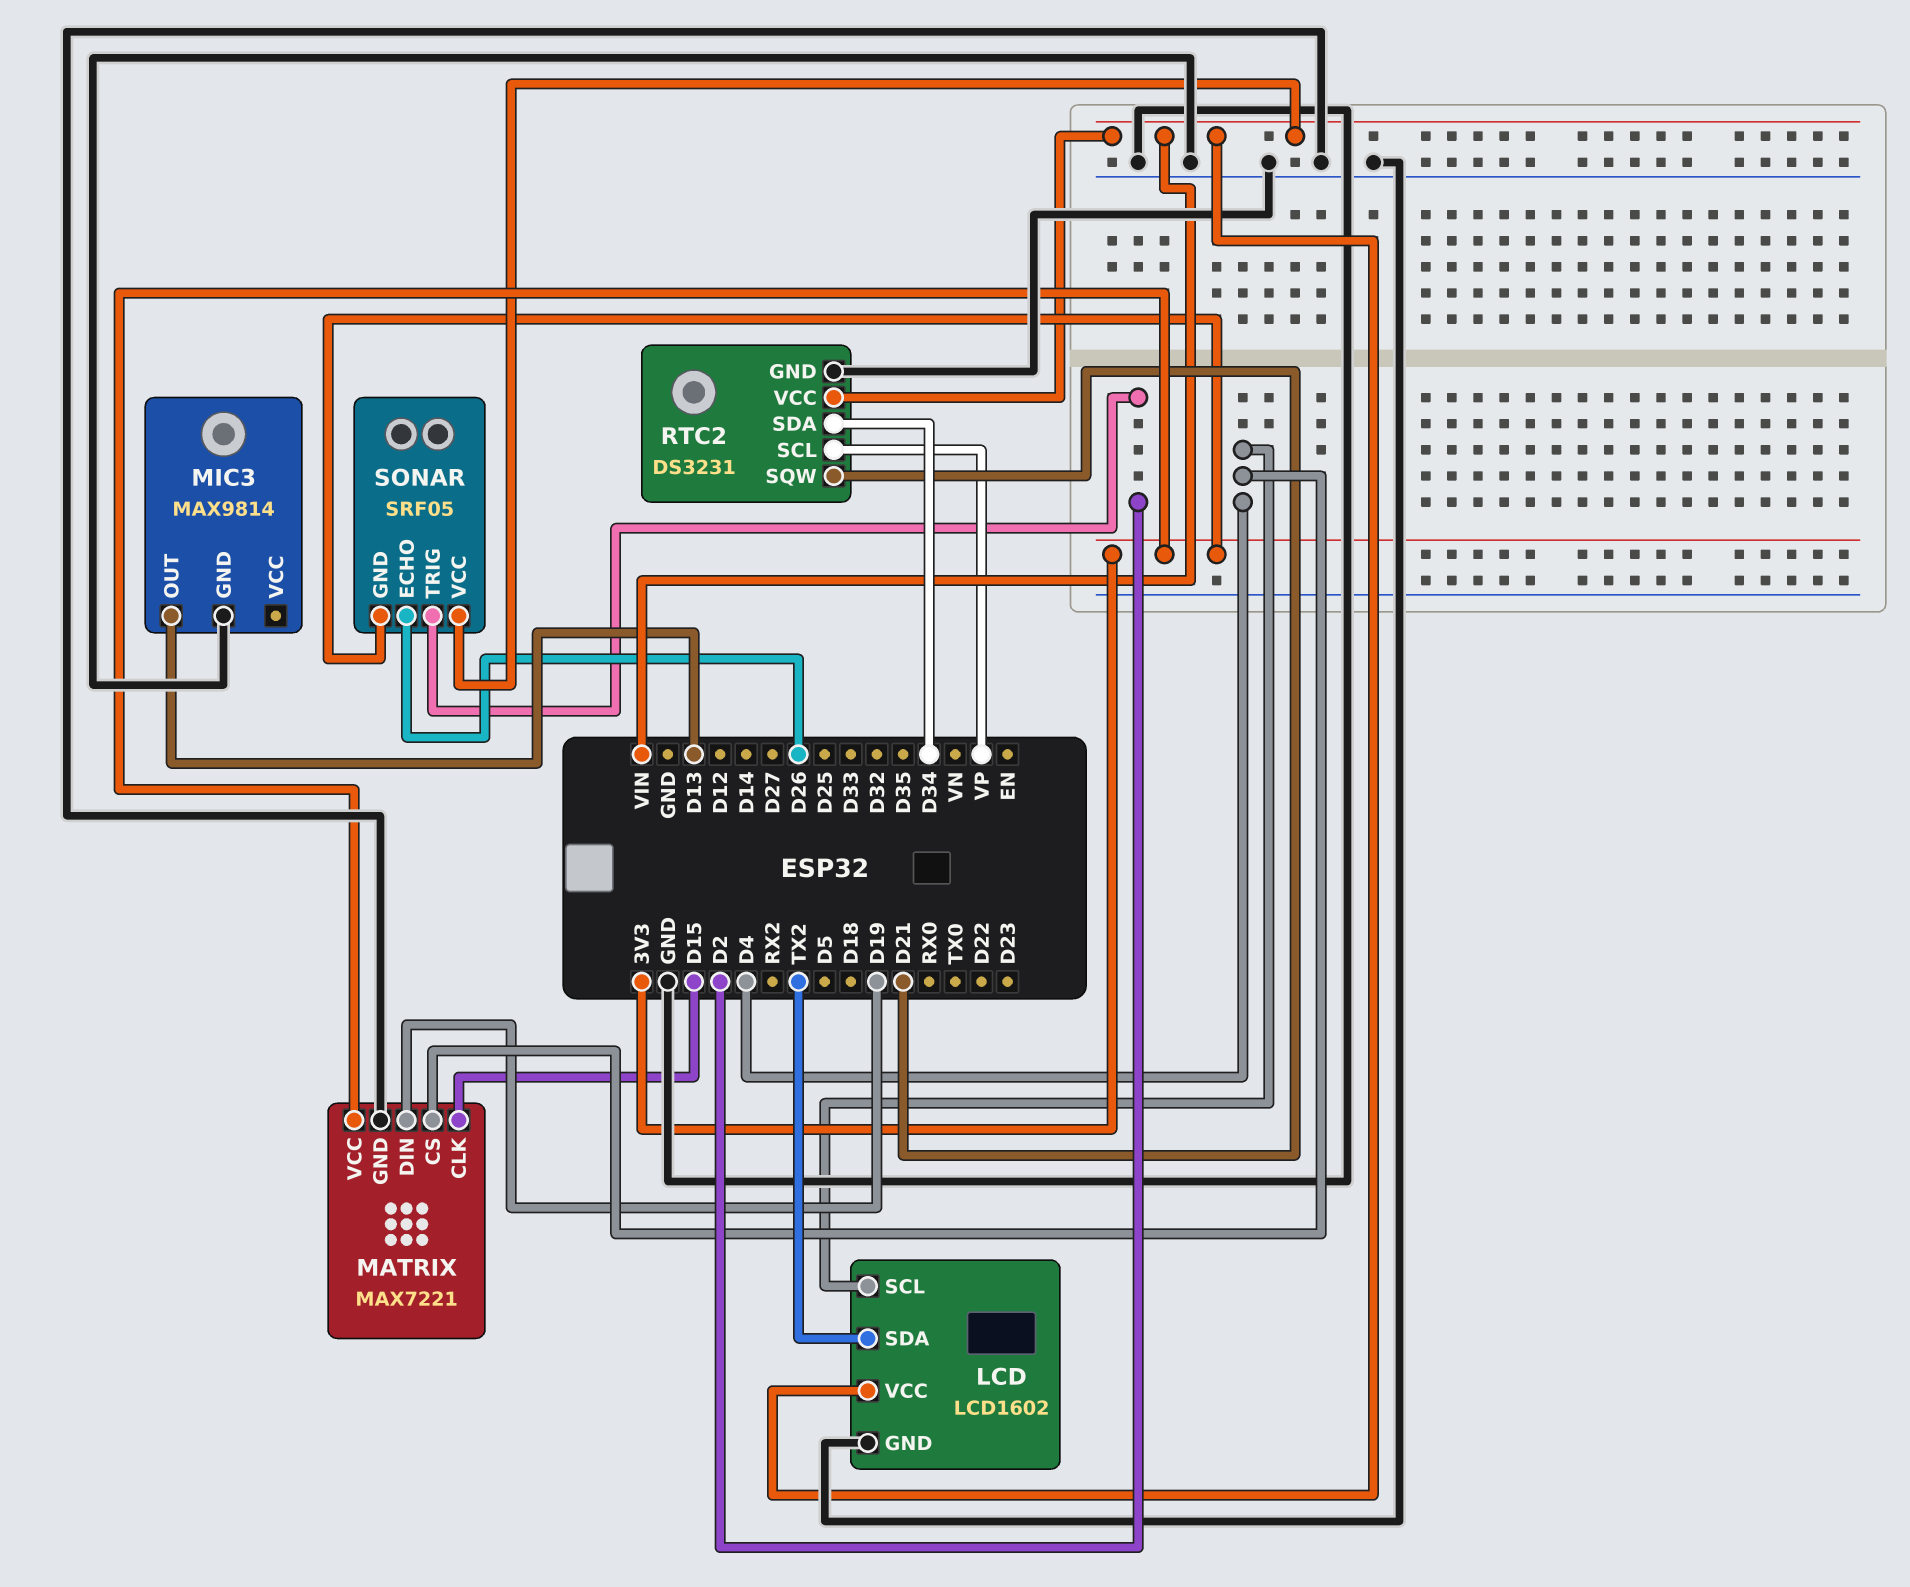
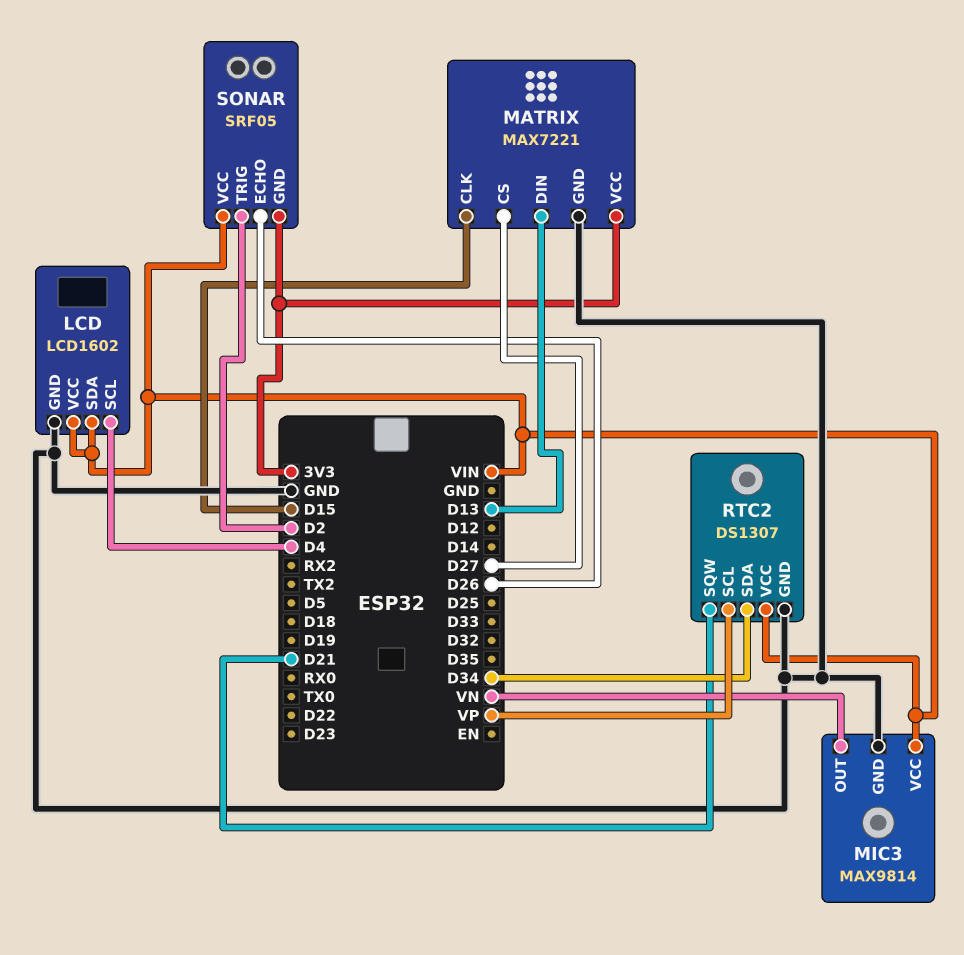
LCD pin SDA: TX2 -> VIN
MATRIX pin CS: D4 -> D27
MATRIX pin DIN: D19 -> D13
MIC3 pin OUT: D13 -> VN
MIC3 pin VCC: none -> VIN
RTC2: DS3231 -> DS1307

